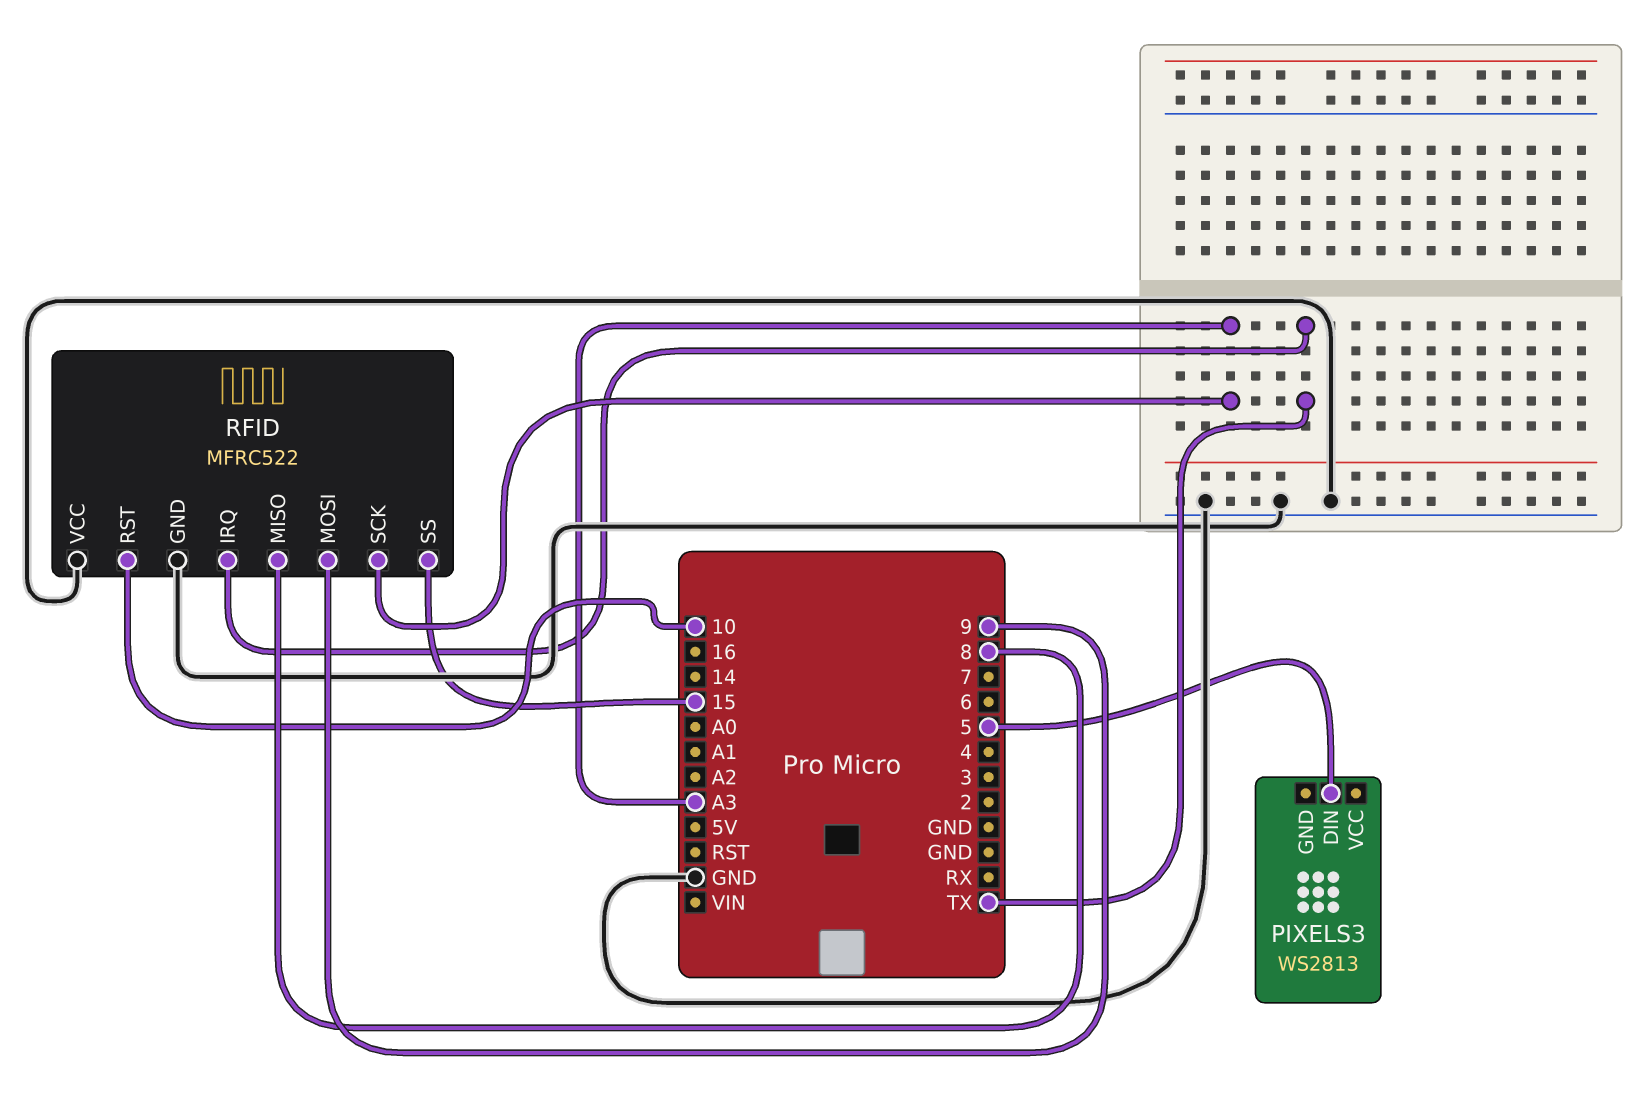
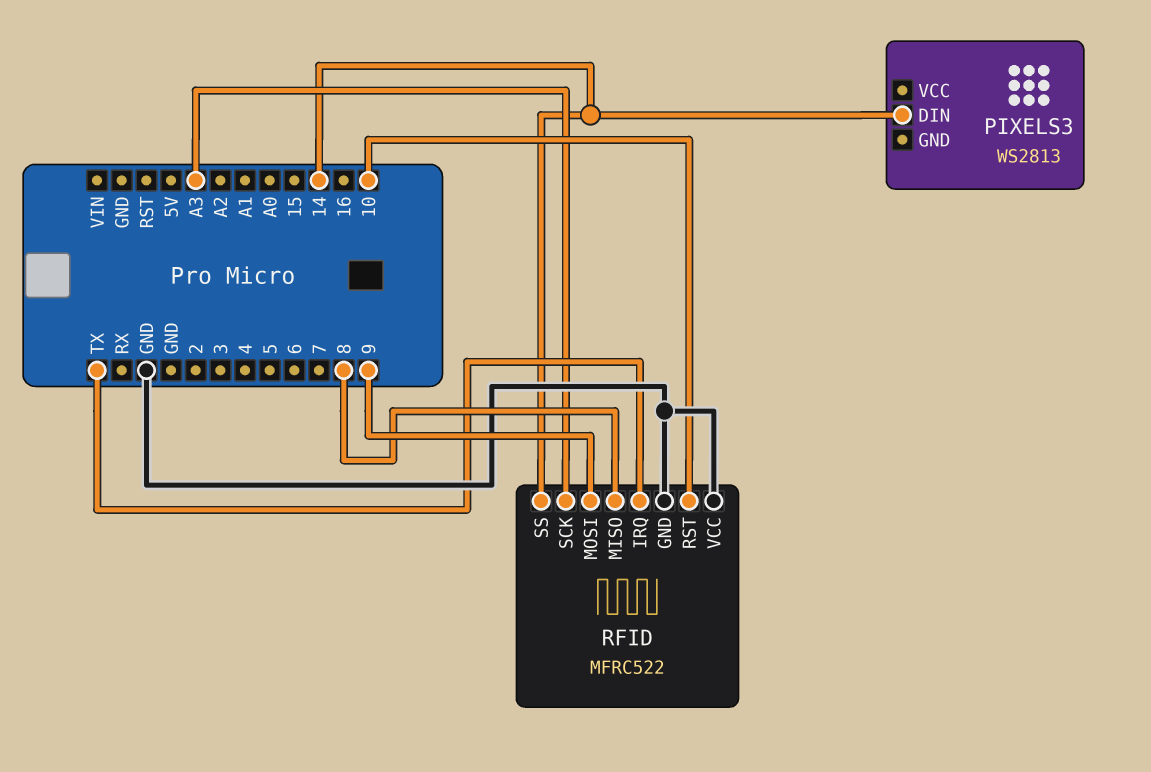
PIXELS3 pin DIN: 5 -> 14
RFID pin SS: 15 -> 14

